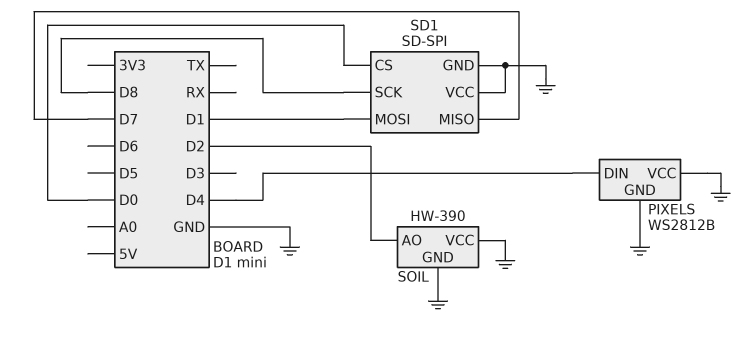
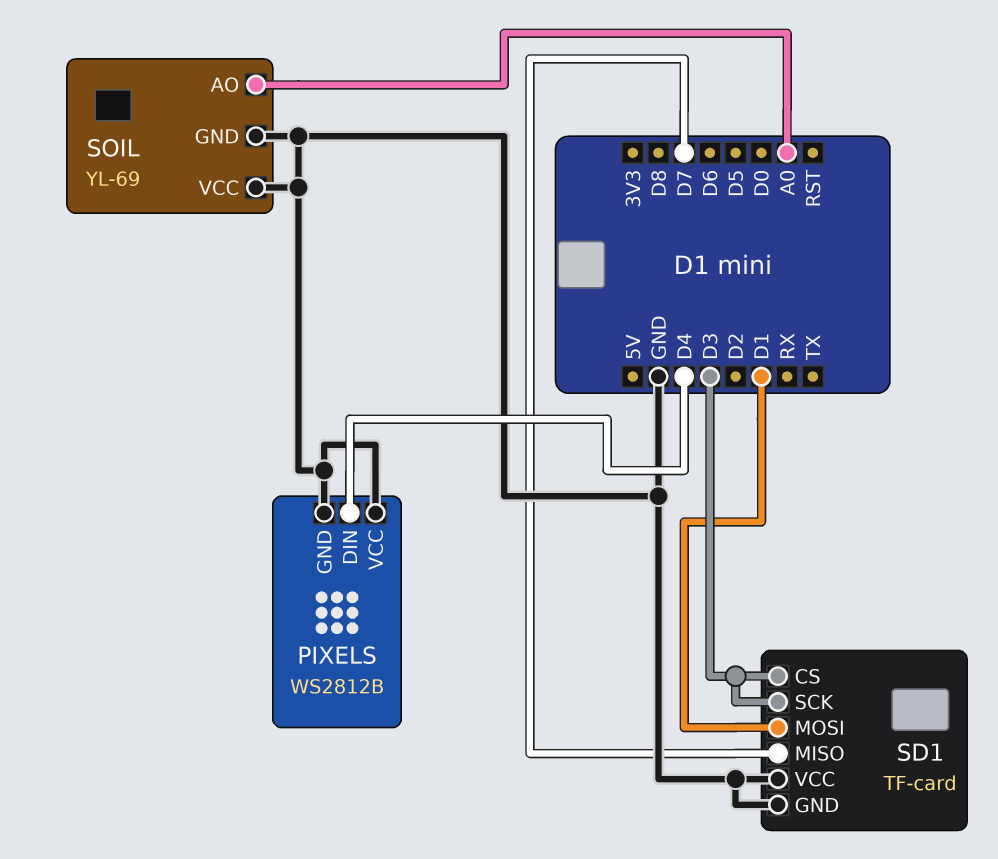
SD1: SD-SPI -> TF-card
SD1 pin CS: D0 -> D3
SD1 pin SCK: D8 -> D3
SOIL: HW-390 -> YL-69
SOIL pin AO: D2 -> A0

